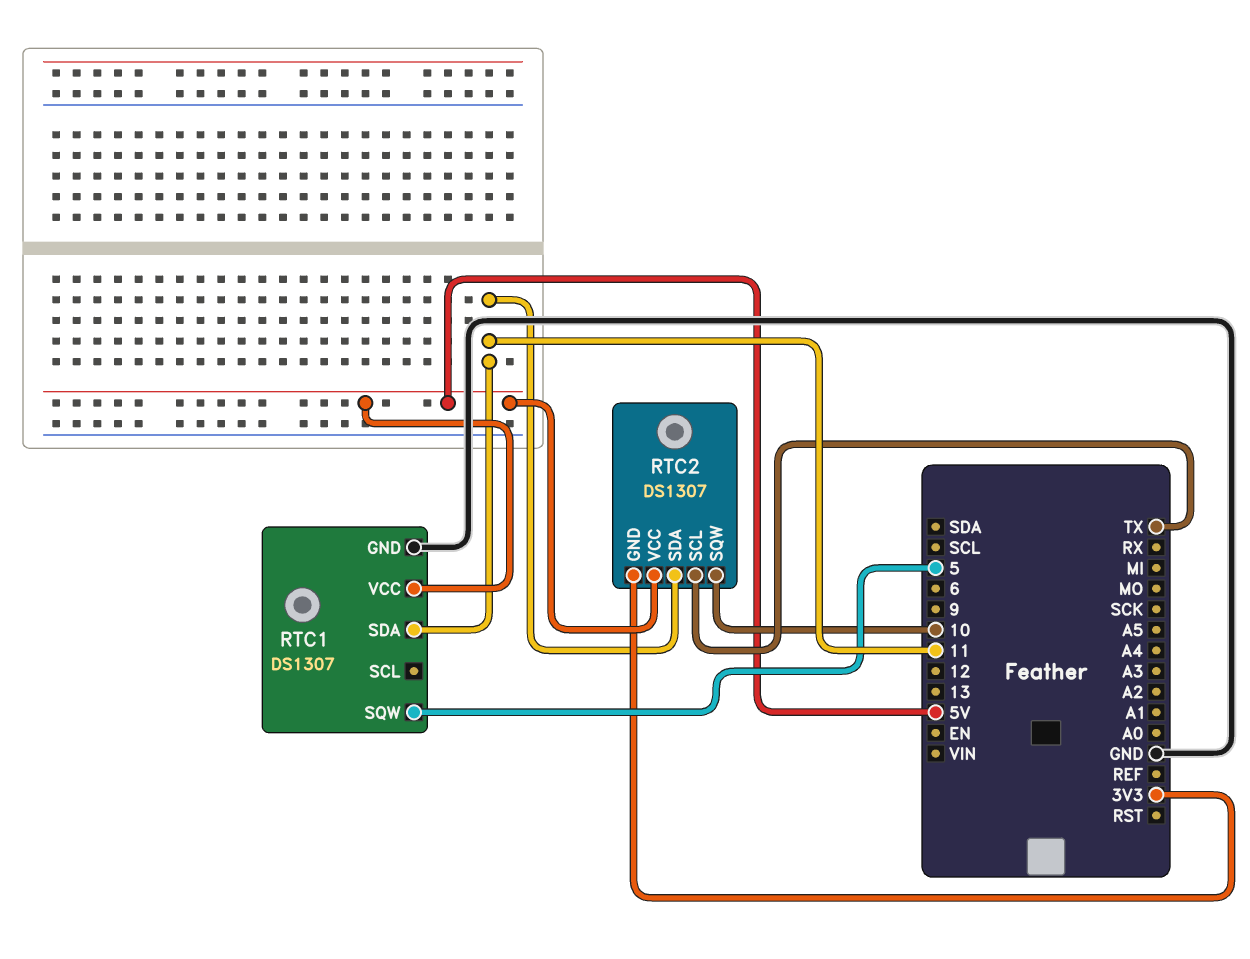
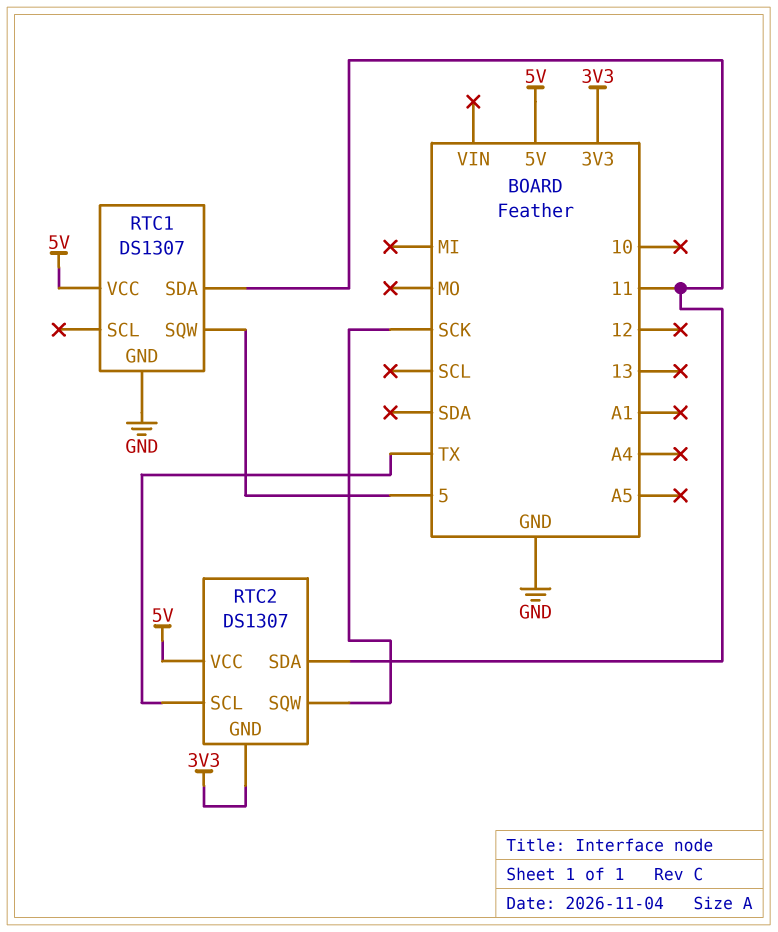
RTC2 pin SQW: 10 -> SCK

